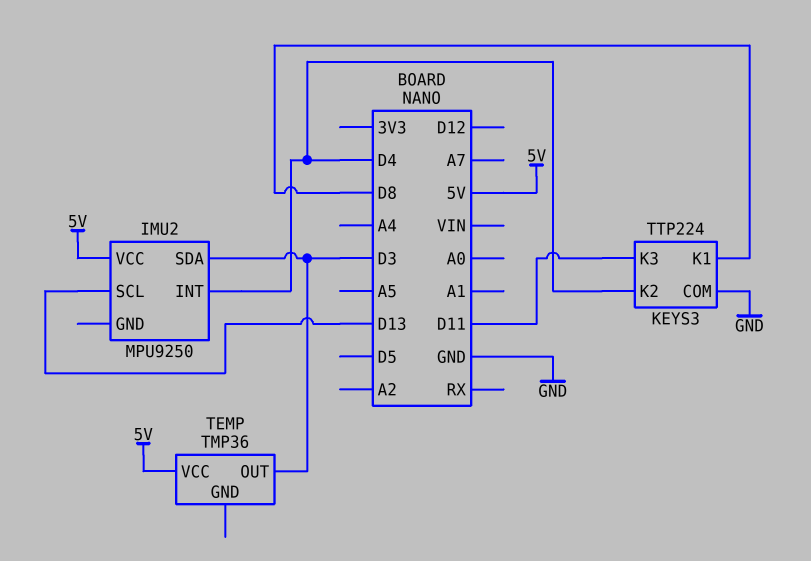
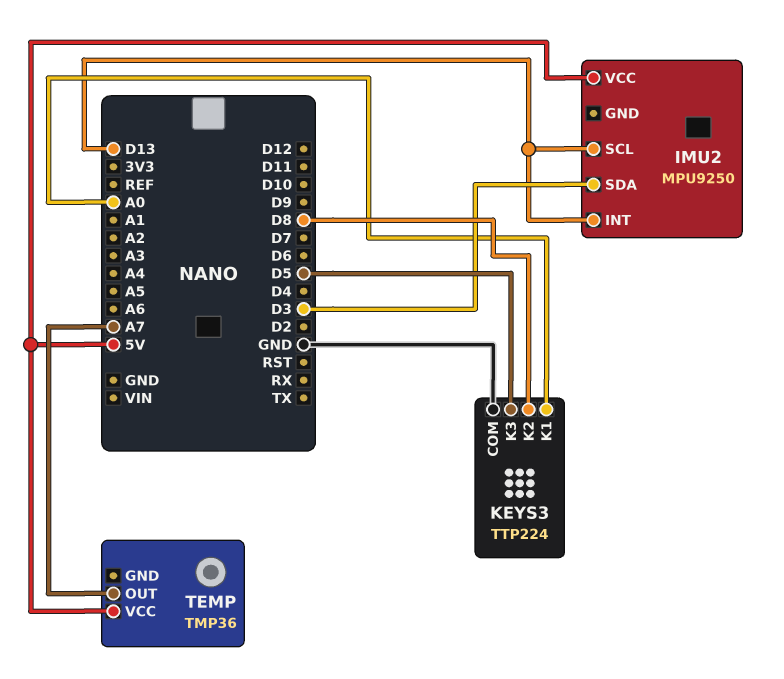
IMU2 pin INT: D4 -> D13
KEYS3 pin K1: D8 -> A0
KEYS3 pin K2: D4 -> D8
KEYS3 pin K3: D11 -> D5
TEMP pin OUT: D3 -> A7

